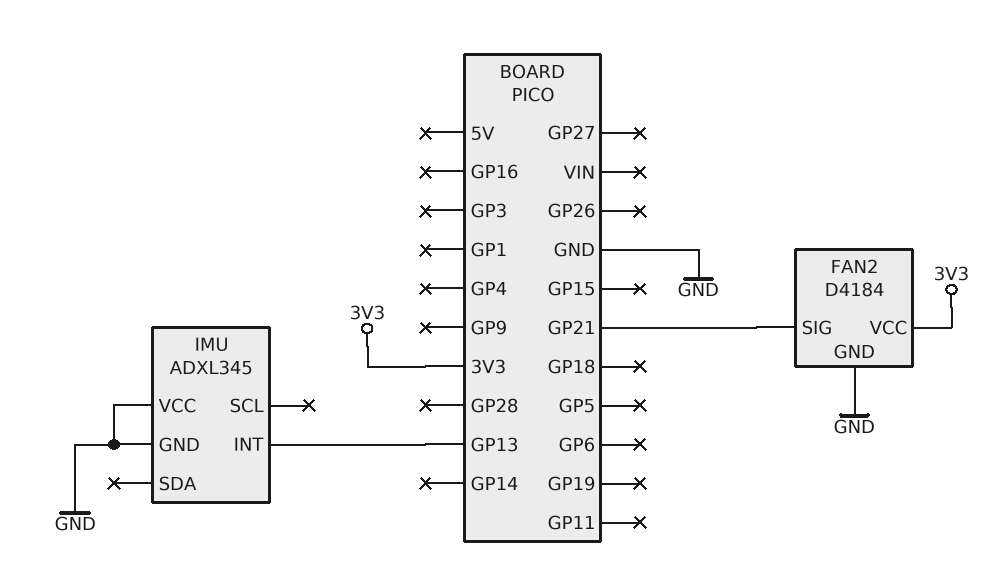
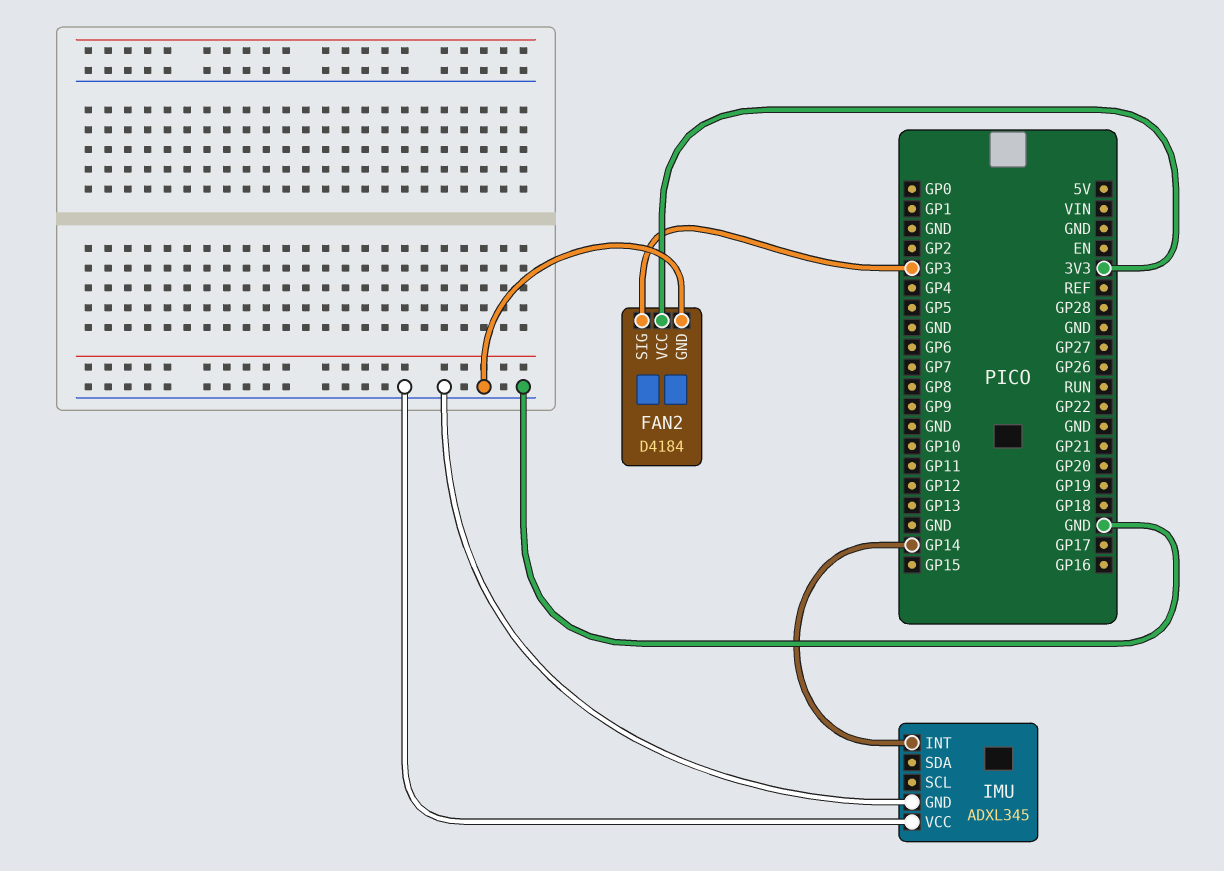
FAN2 pin SIG: GP21 -> GP3
IMU pin INT: GP13 -> GP14

